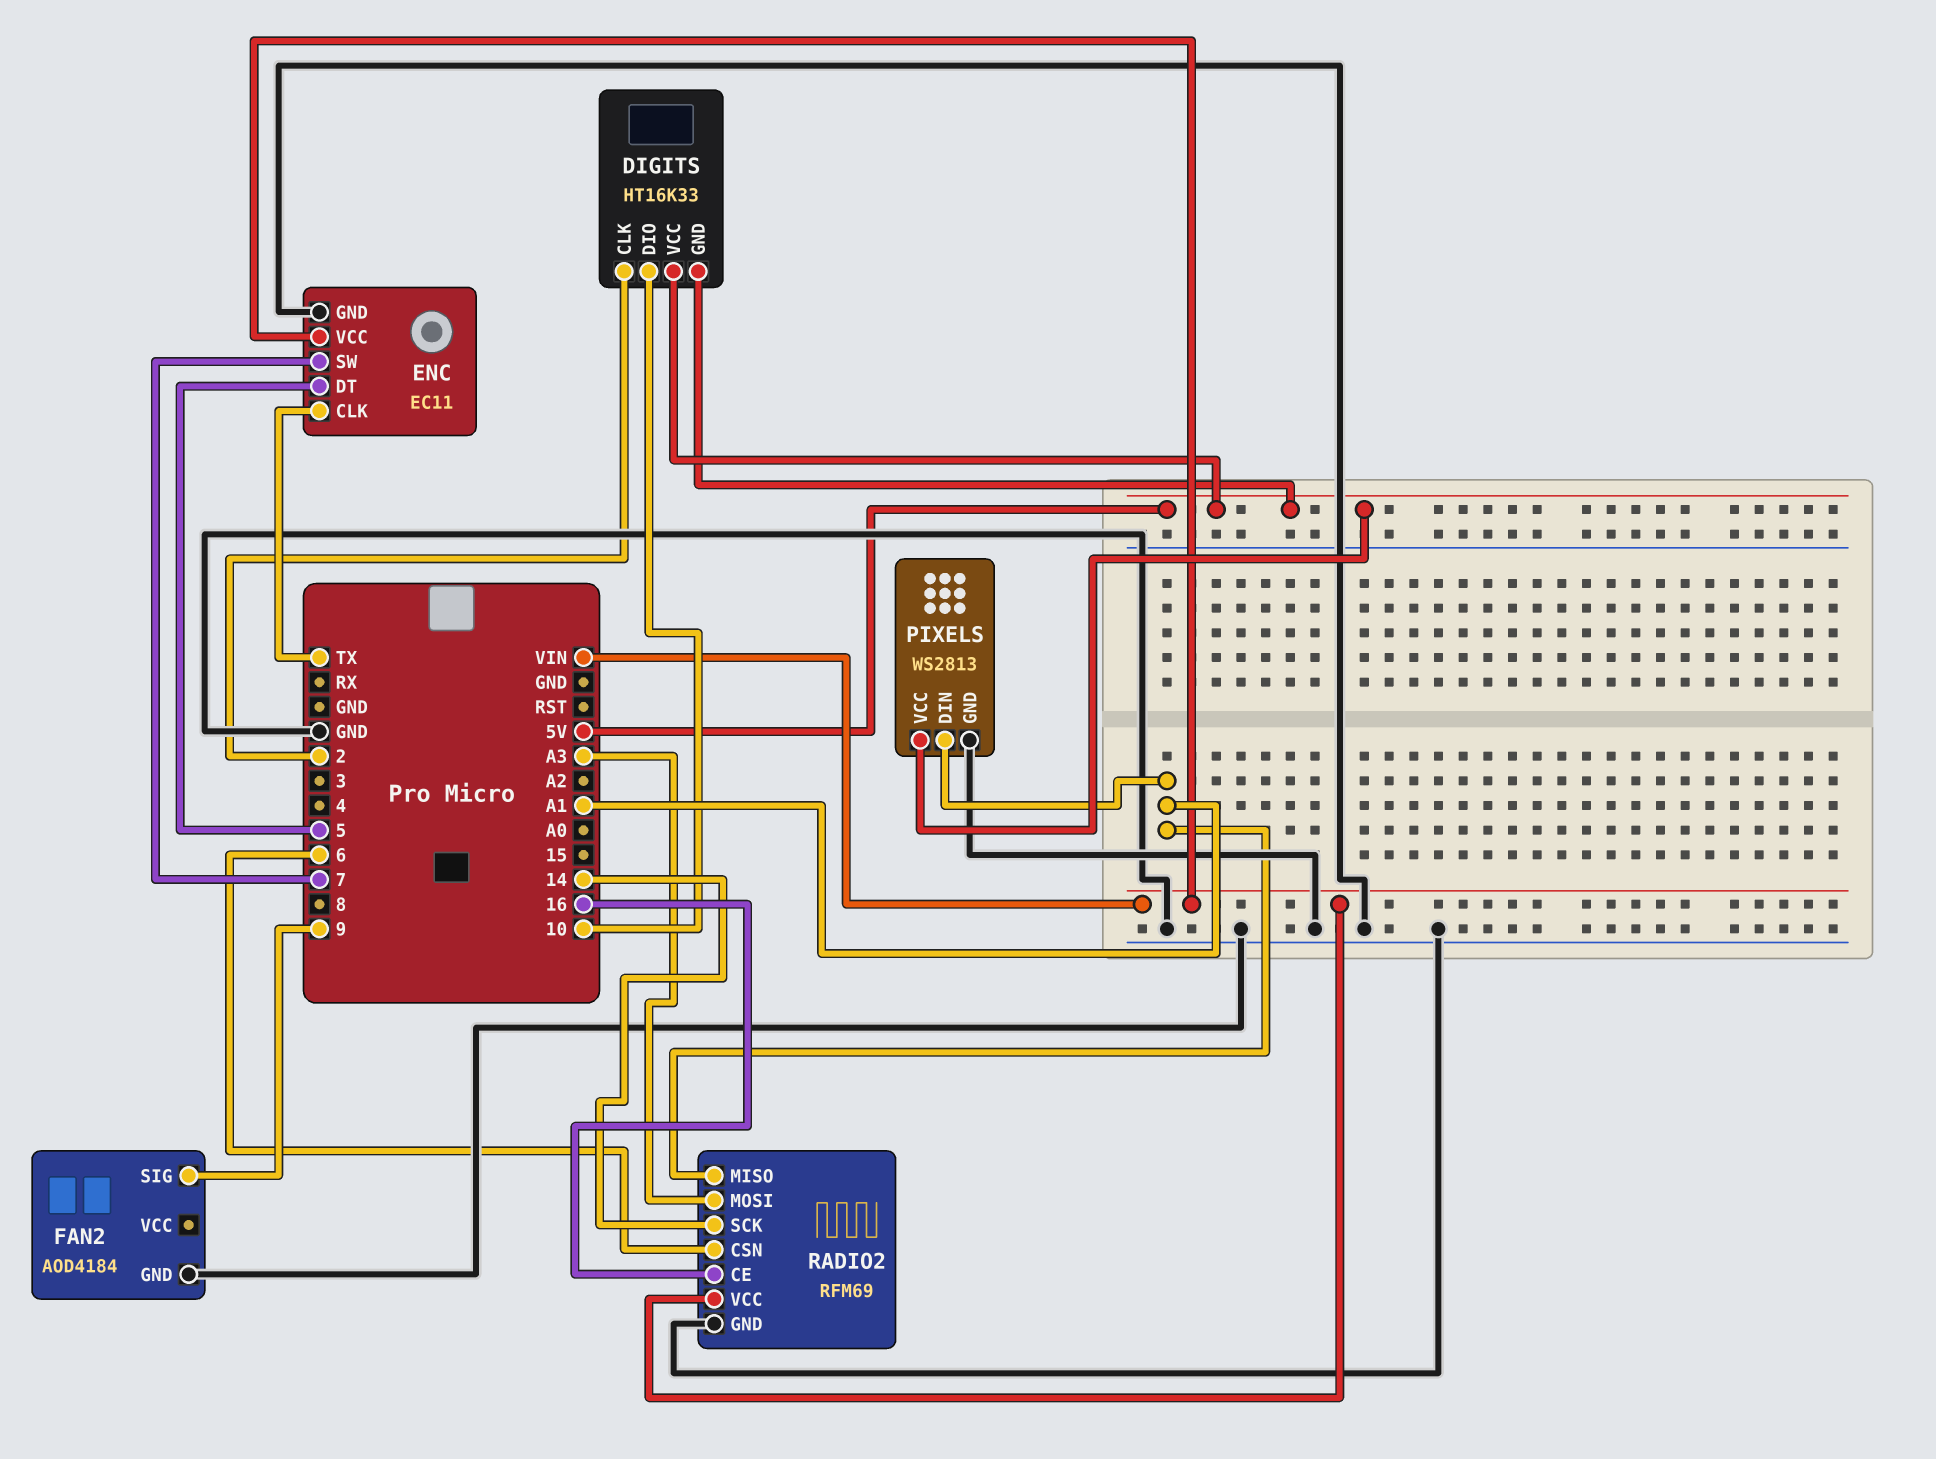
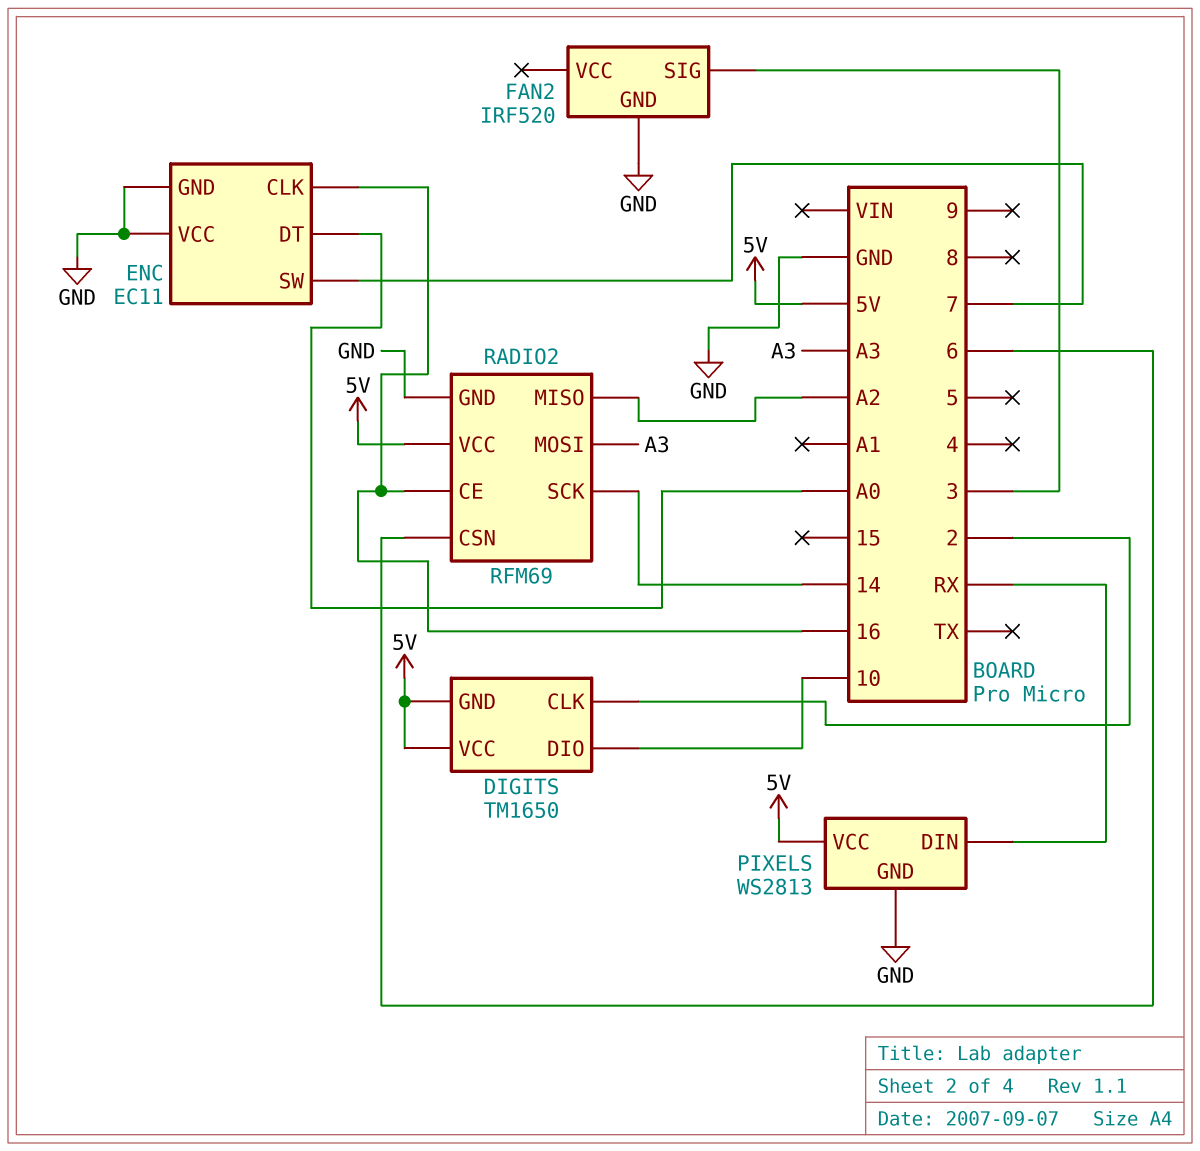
DIGITS: HT16K33 -> TM1650
ENC pin CLK: TX -> 16
ENC pin DT: 5 -> A0
ENC pin VCC: VIN -> GND
FAN2: AOD4184 -> IRF520
FAN2 pin SIG: 9 -> 3
PIXELS pin DIN: A1 -> RX
RADIO2 pin MISO: A1 -> A2
RADIO2 pin VCC: VIN -> 5V

